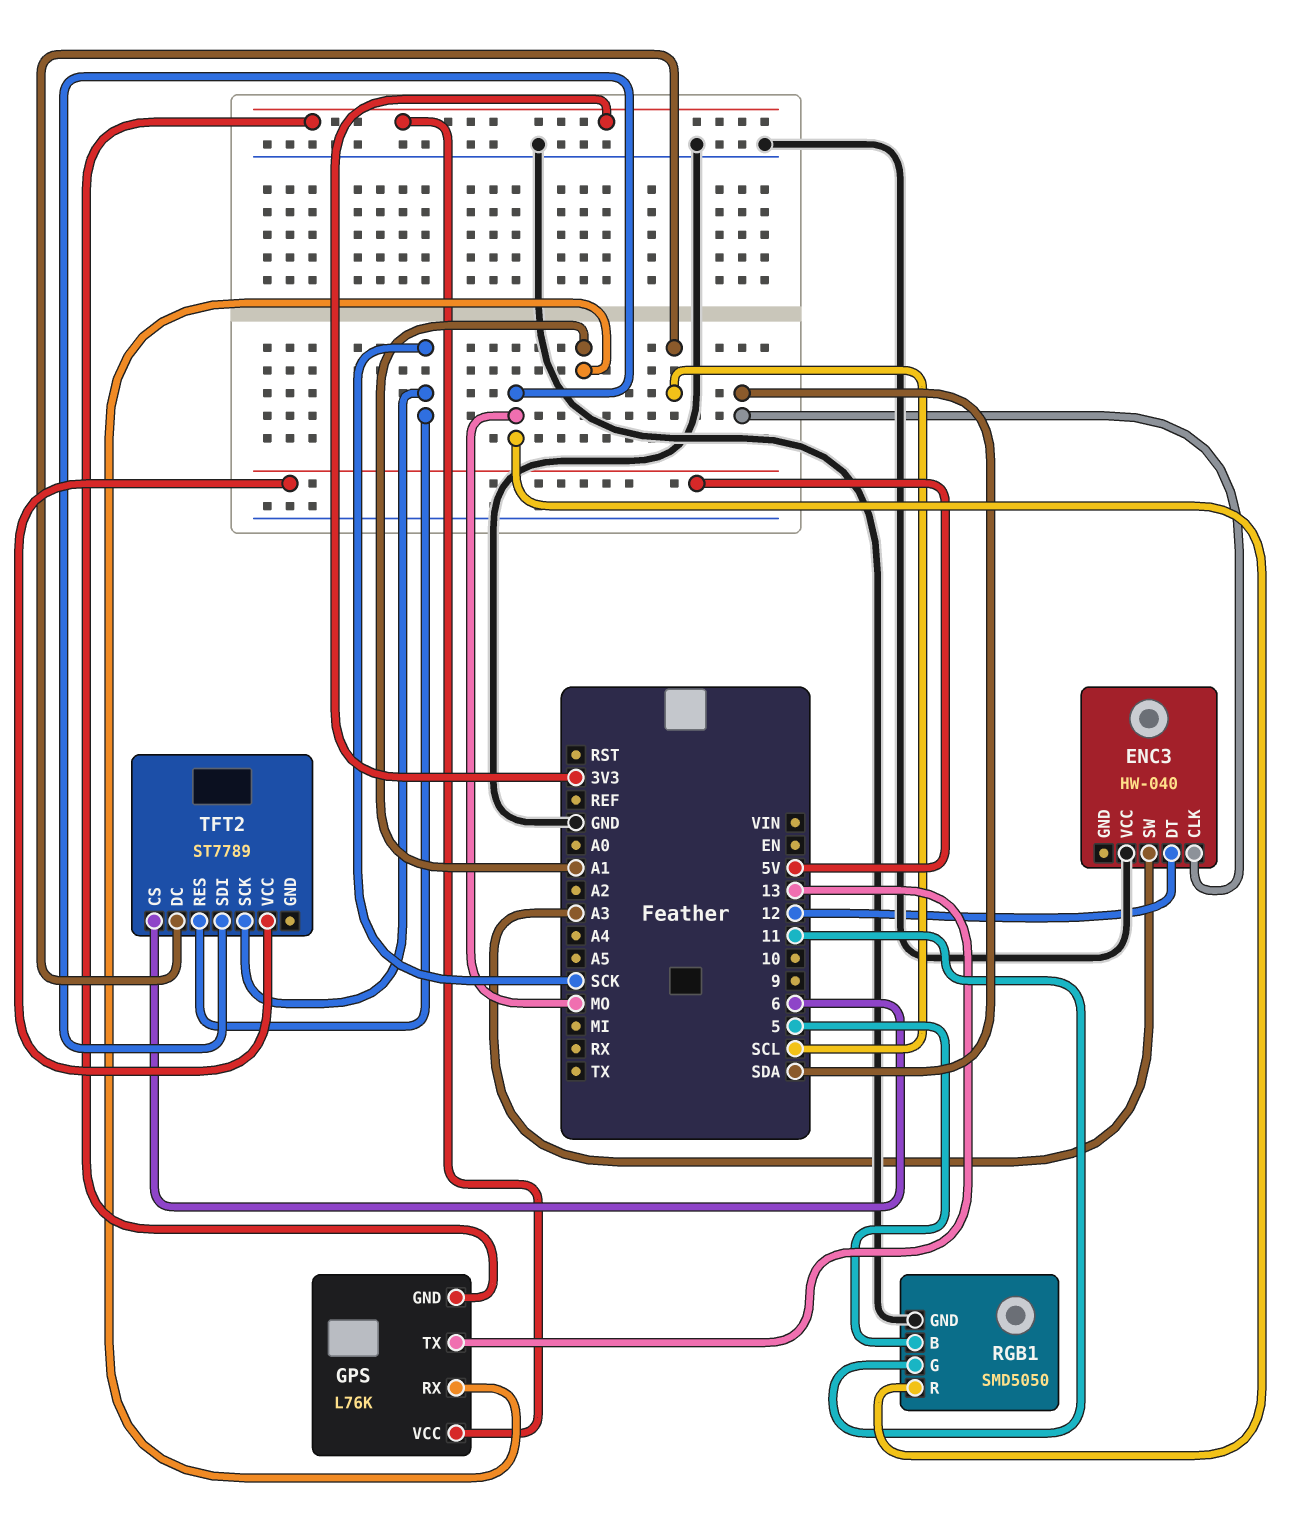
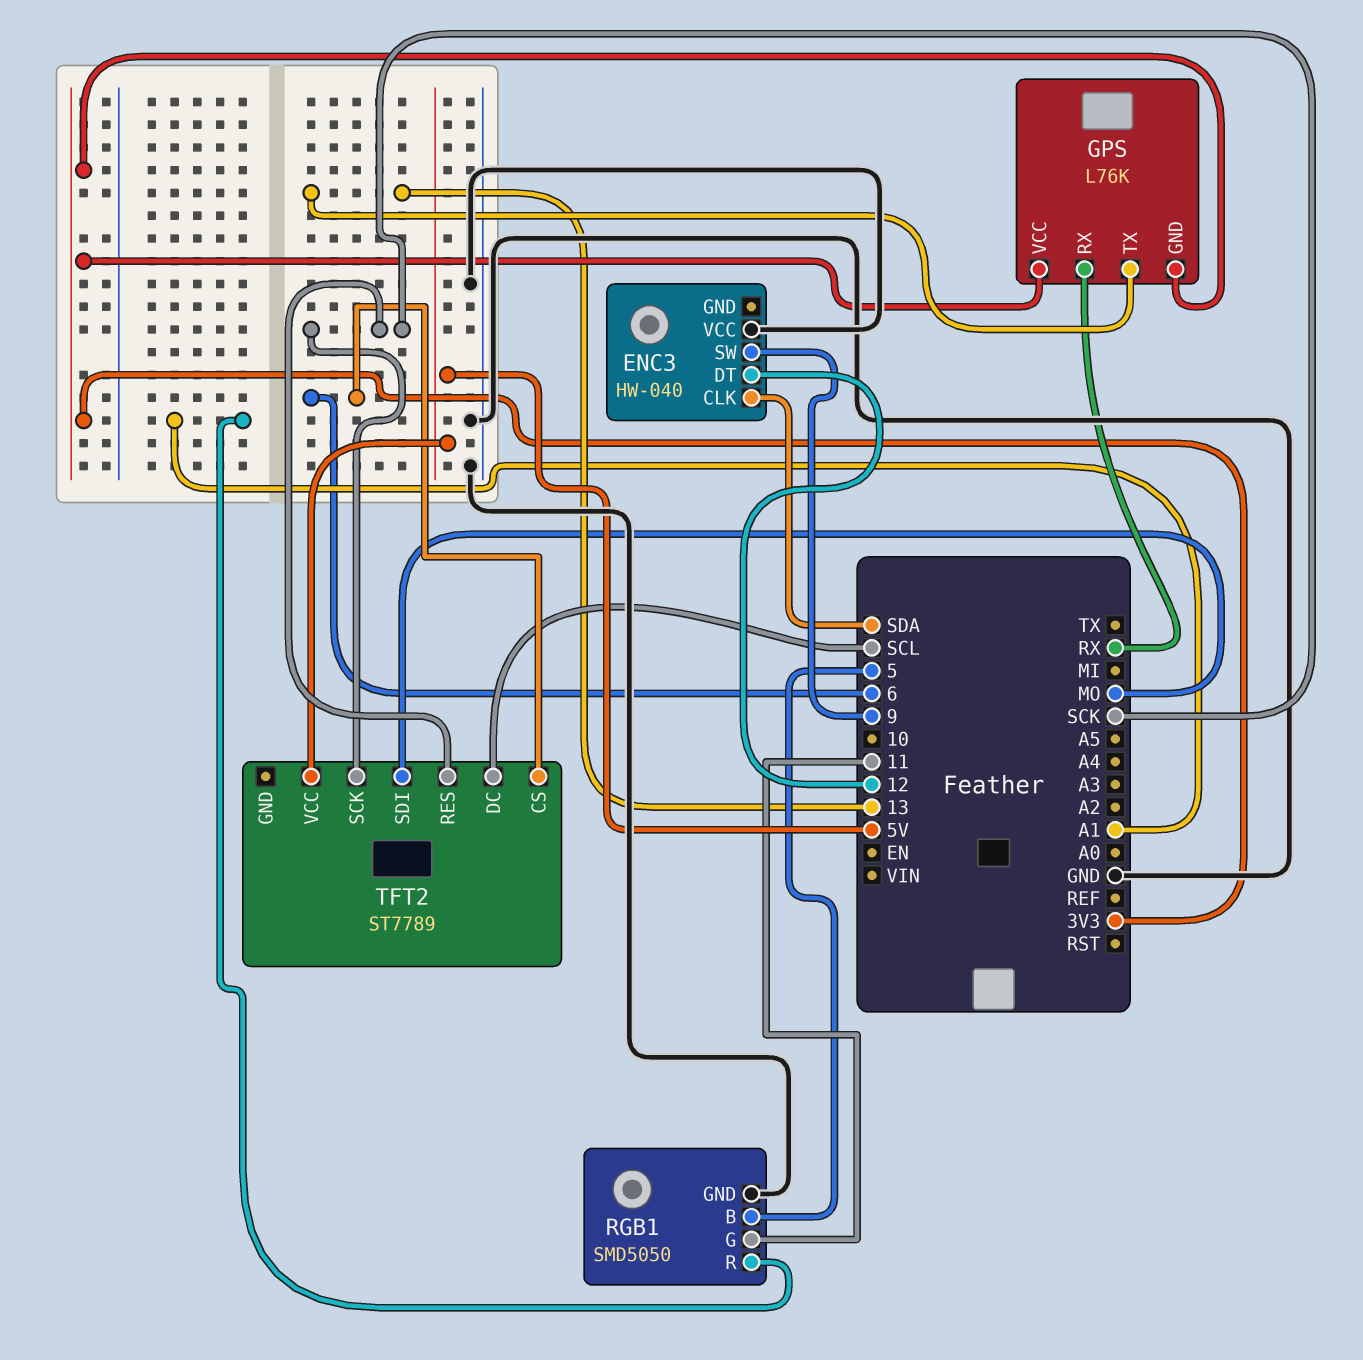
ENC3 pin SW: A3 -> 9
GPS pin RX: A1 -> RX
RGB1 pin R: MO -> A1

